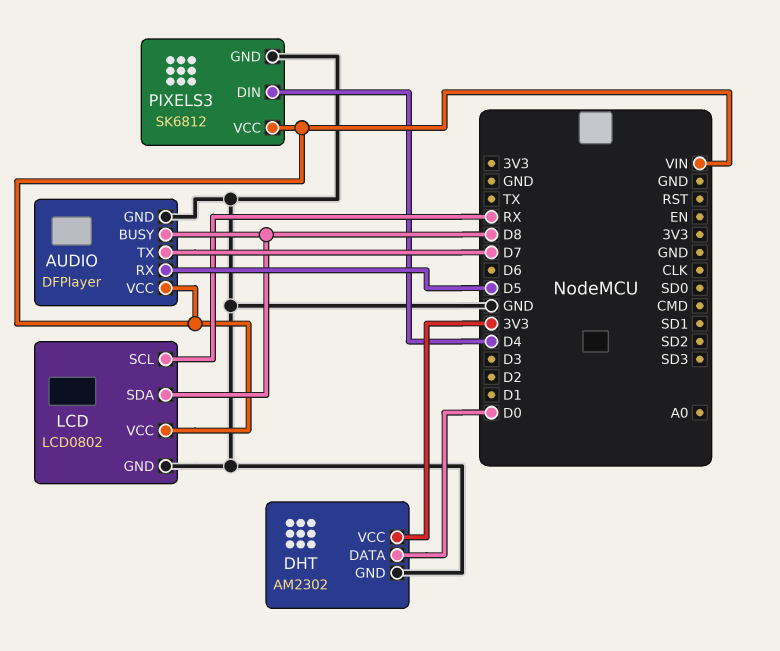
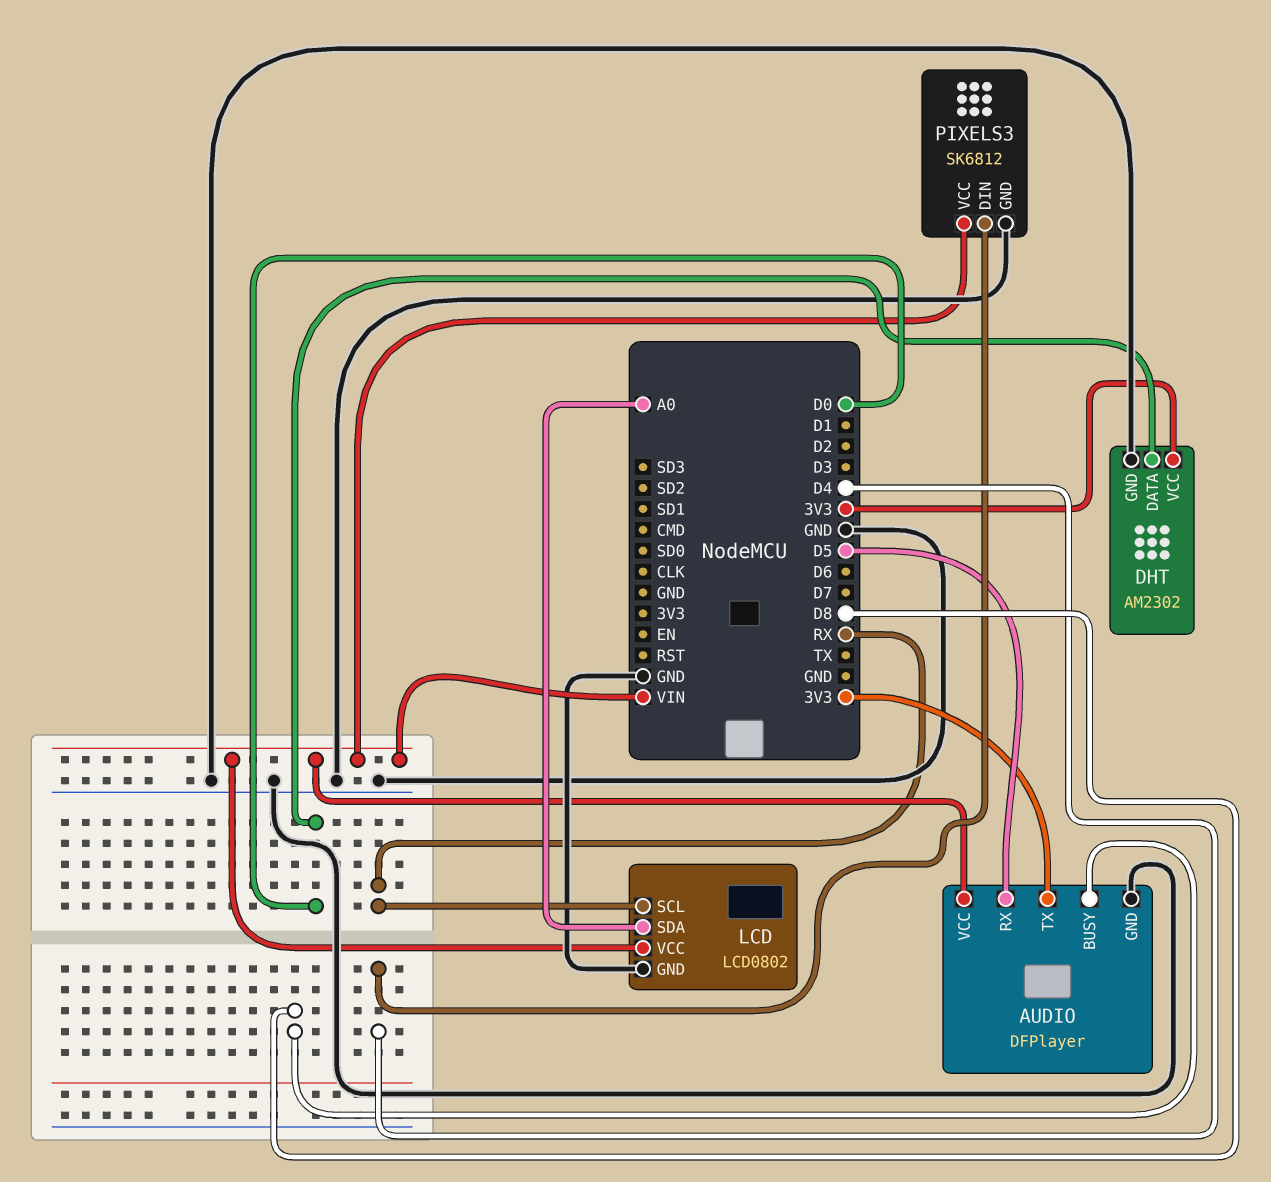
AUDIO pin TX: D7 -> 3V3
LCD pin SDA: D8 -> A0

